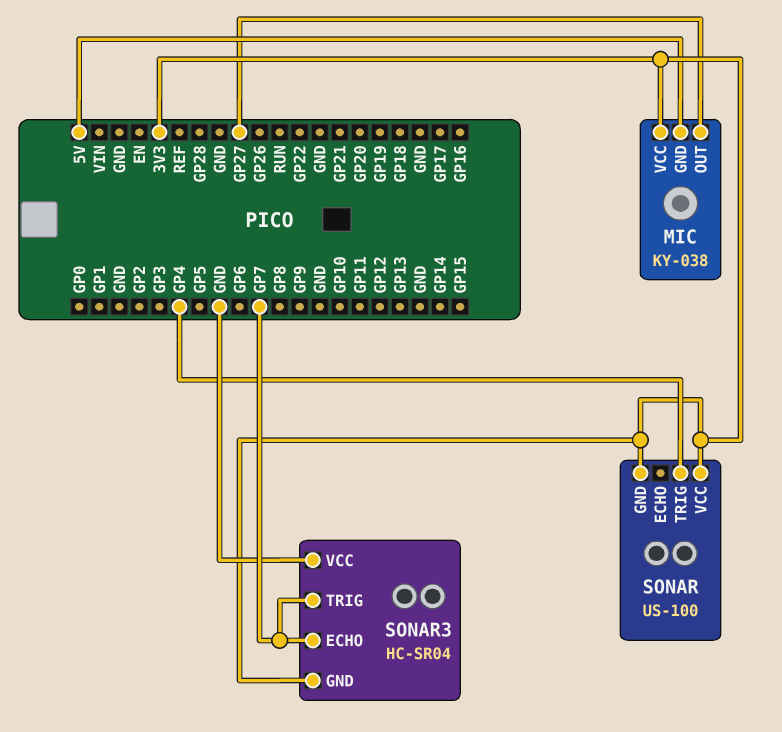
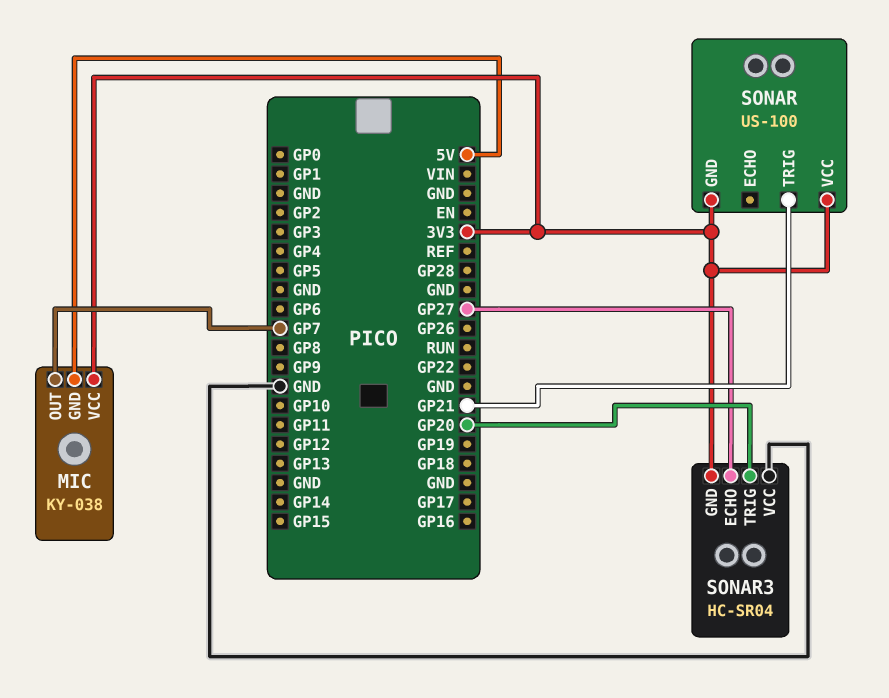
MIC pin OUT: GP27 -> GP7
SONAR pin TRIG: GP4 -> GP21
SONAR3 pin ECHO: GP7 -> GP27
SONAR3 pin TRIG: GP7 -> GP20

